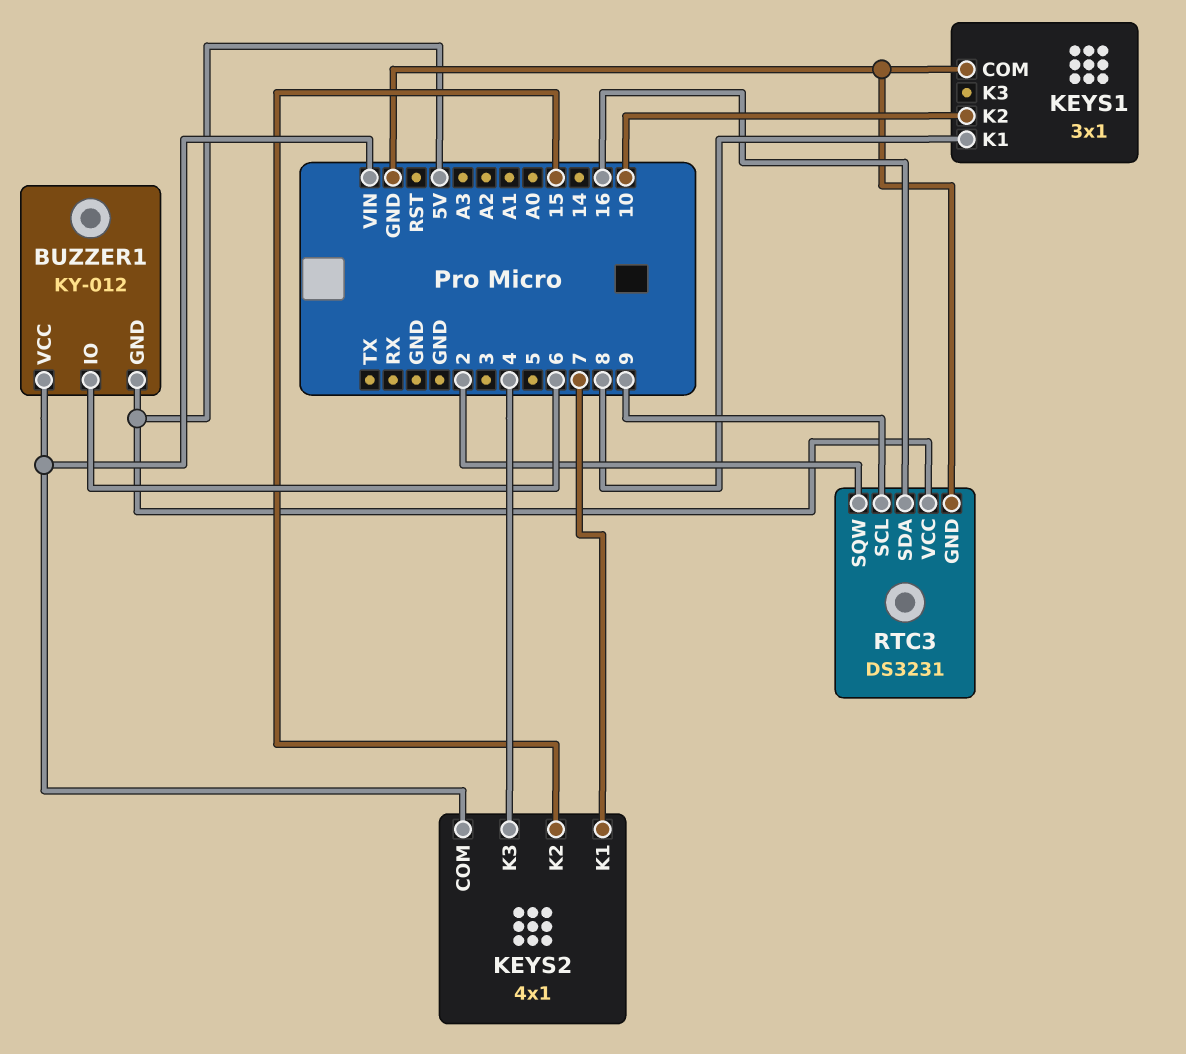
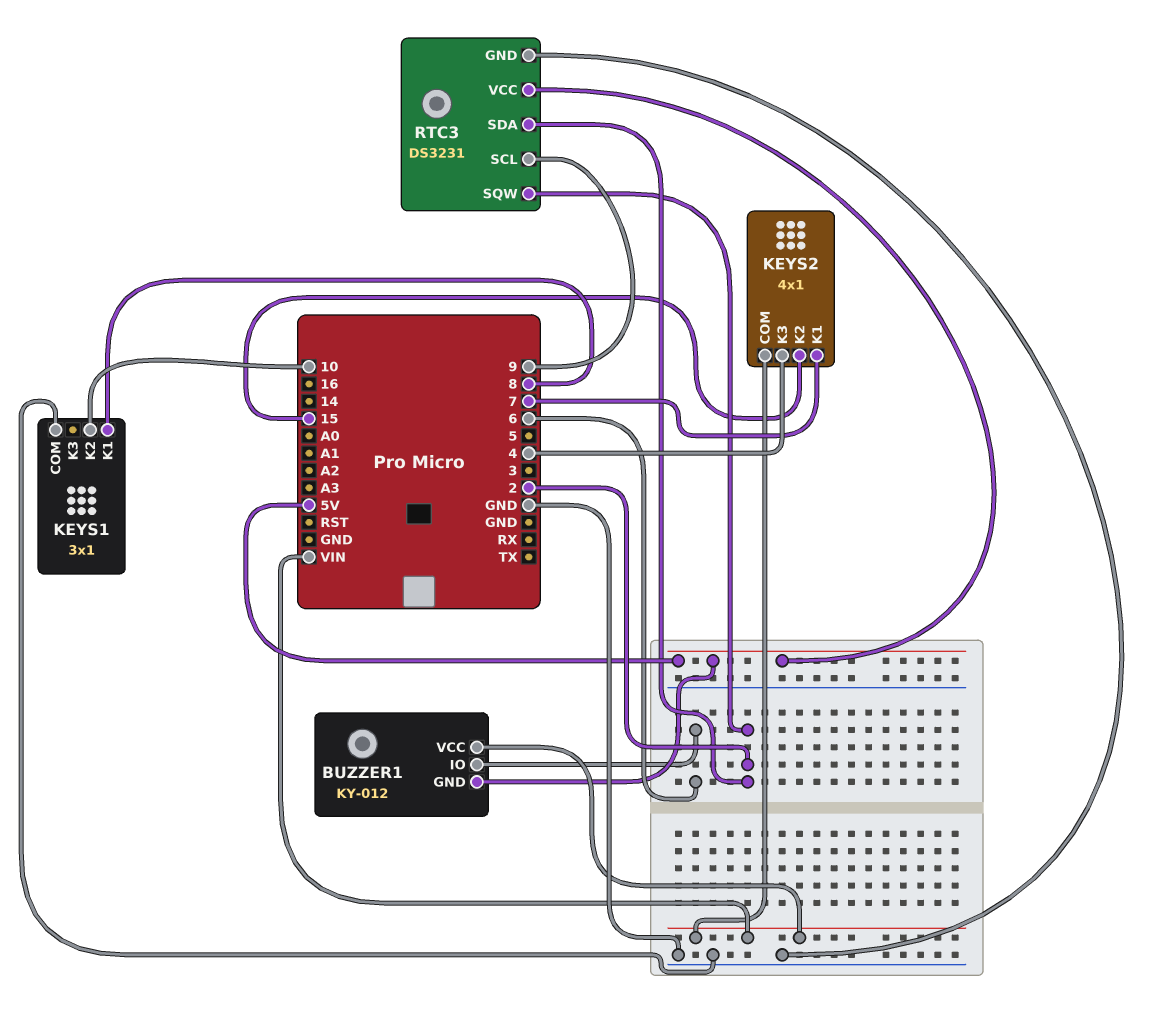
RTC3 pin SDA: 16 -> 2

